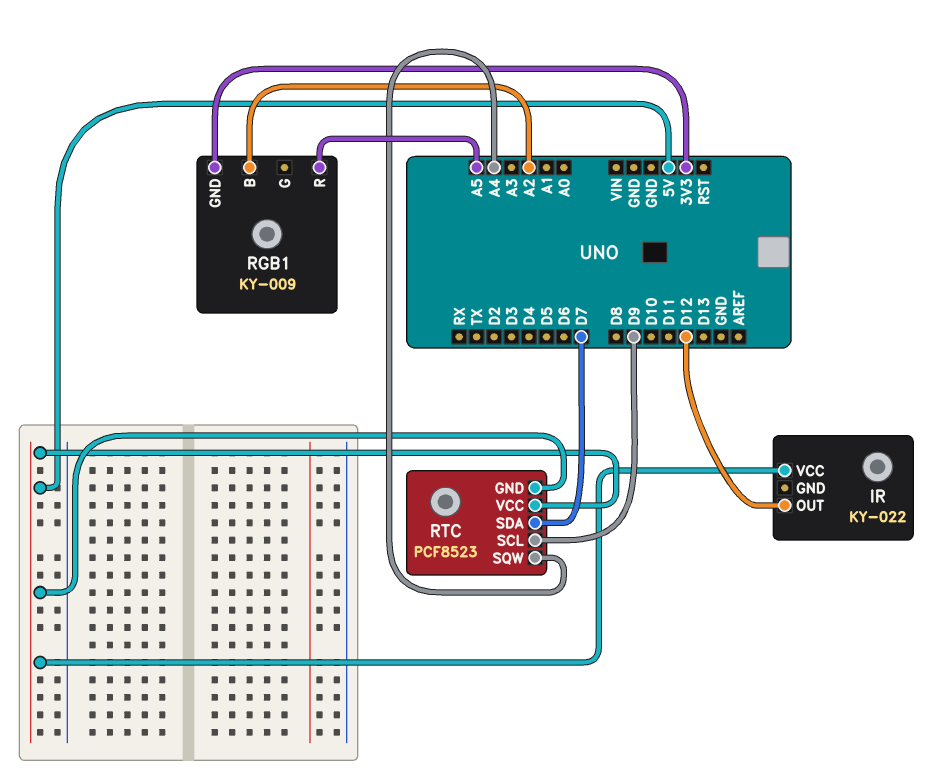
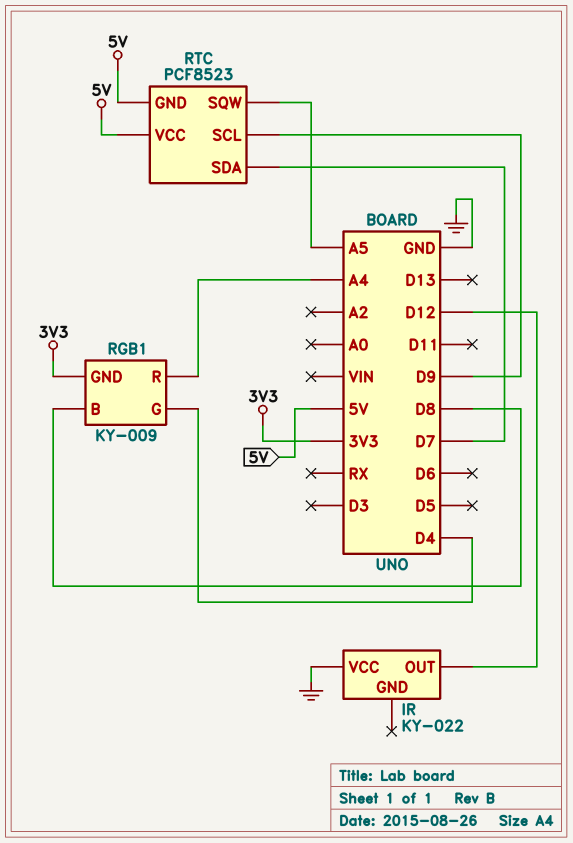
IR pin VCC: 5V -> GND
RGB1 pin B: A2 -> D8
RGB1 pin G: none -> D4
RGB1 pin R: A5 -> A4
RTC pin SQW: A4 -> A5

